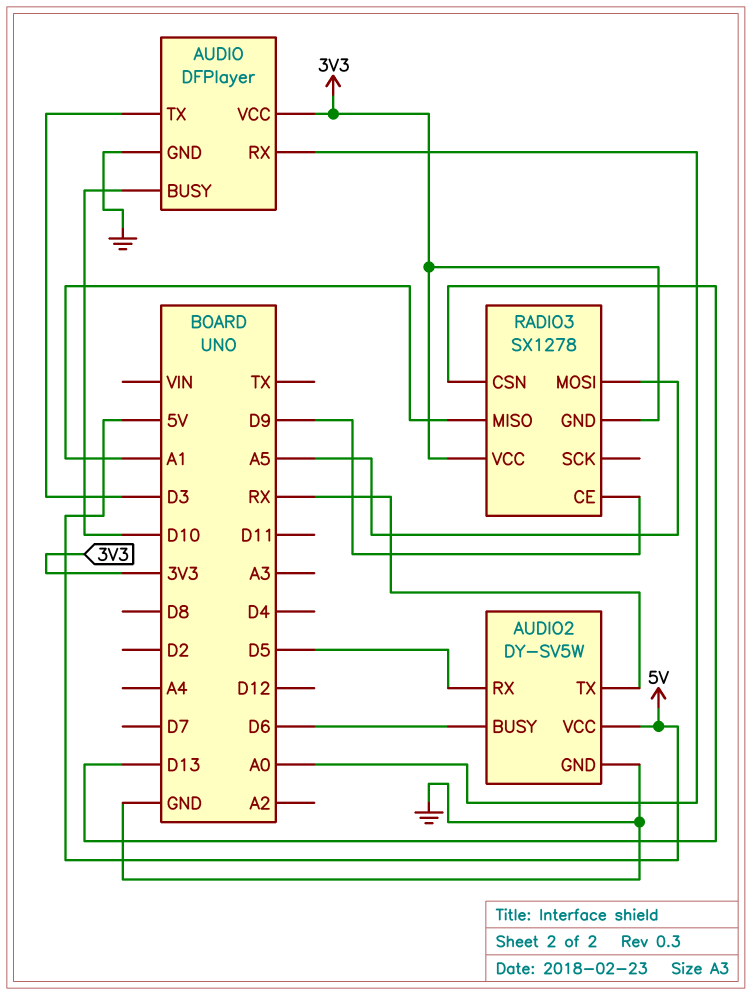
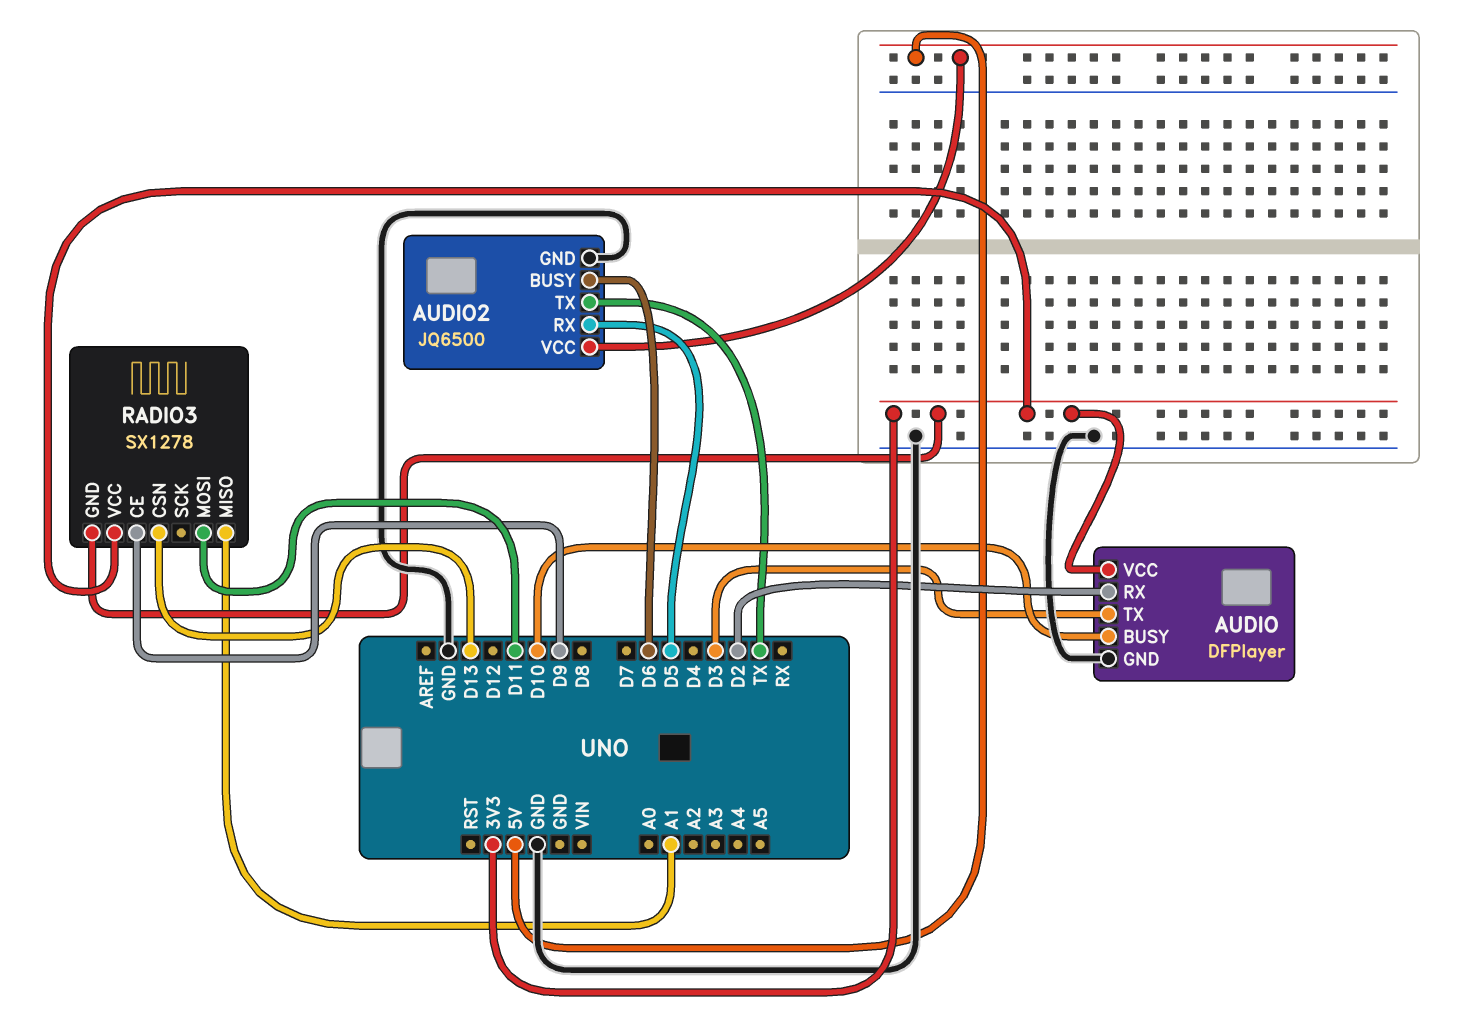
AUDIO pin RX: A0 -> D2
AUDIO2: DY-SV5W -> JQ6500
AUDIO2 pin TX: RX -> TX
RADIO3 pin MOSI: A5 -> D11

